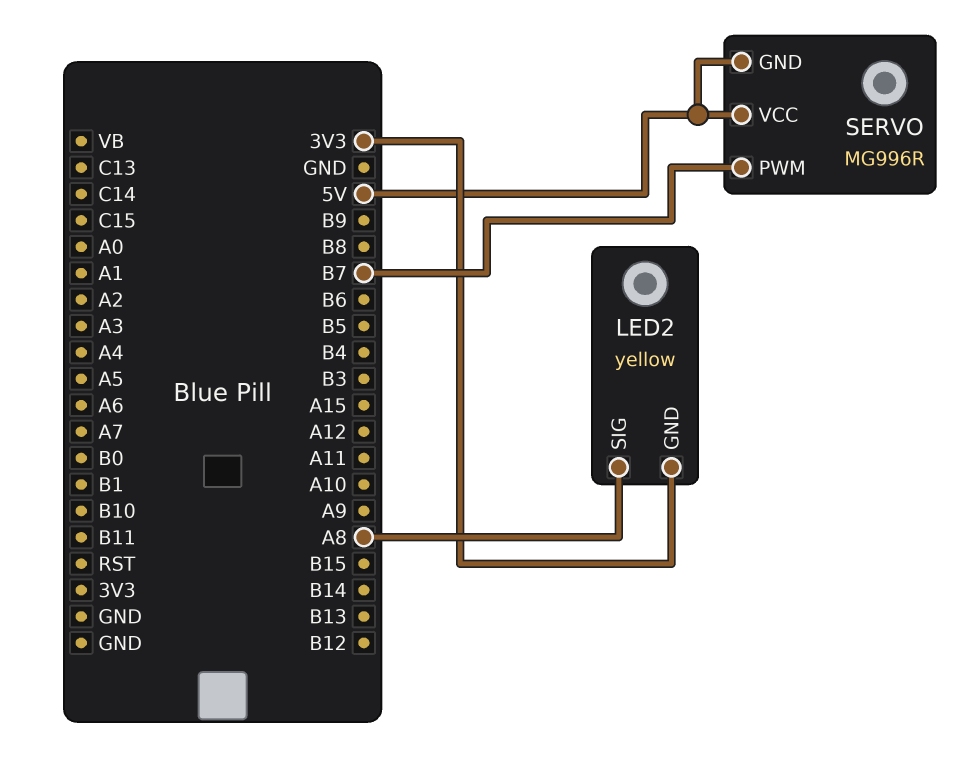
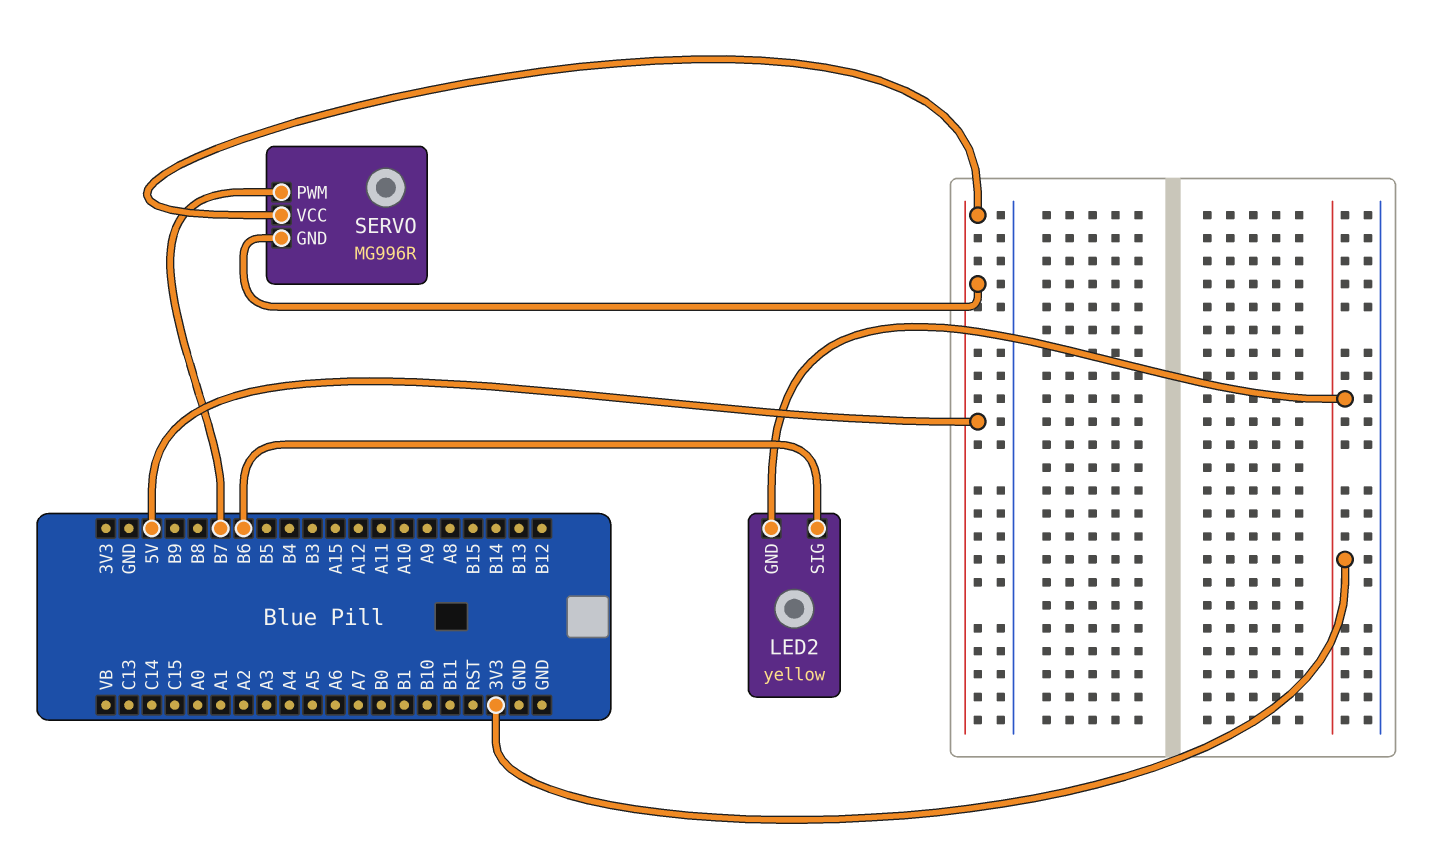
LED2 pin SIG: A8 -> B6

